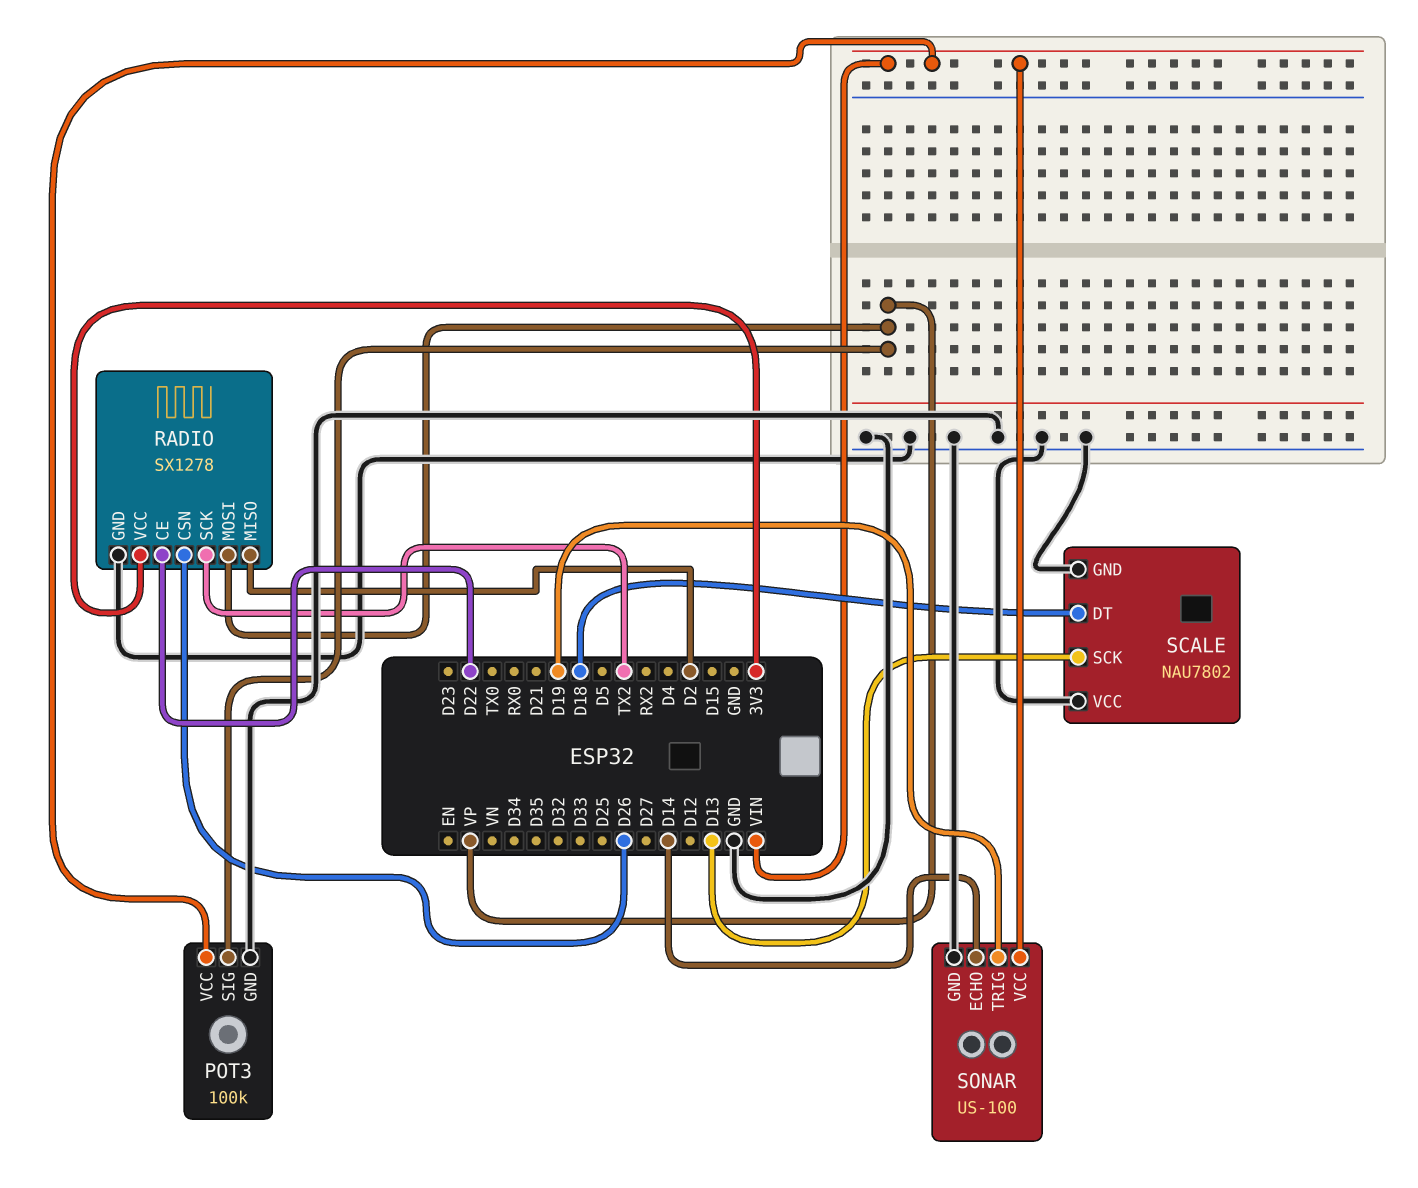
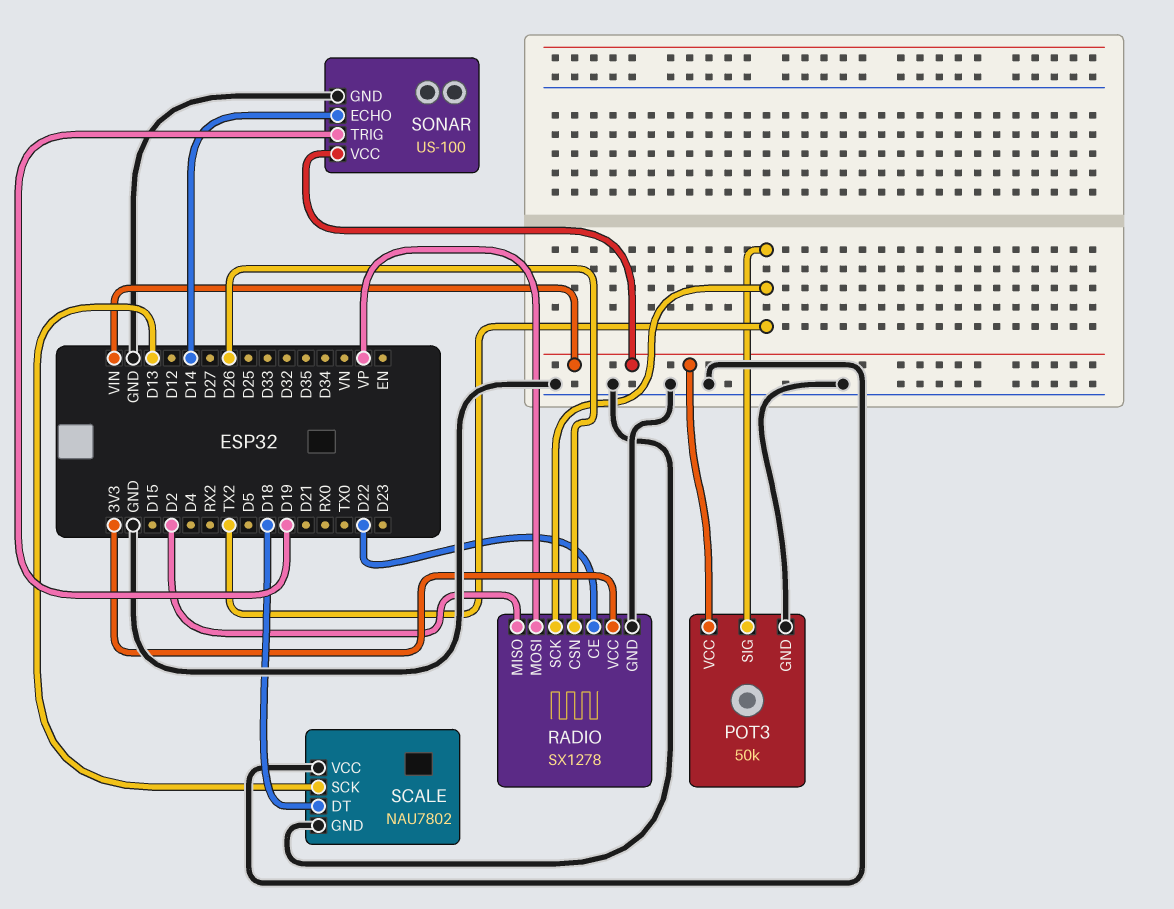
POT3: 100k -> 50k
POT3 pin SIG: VP -> TX2

